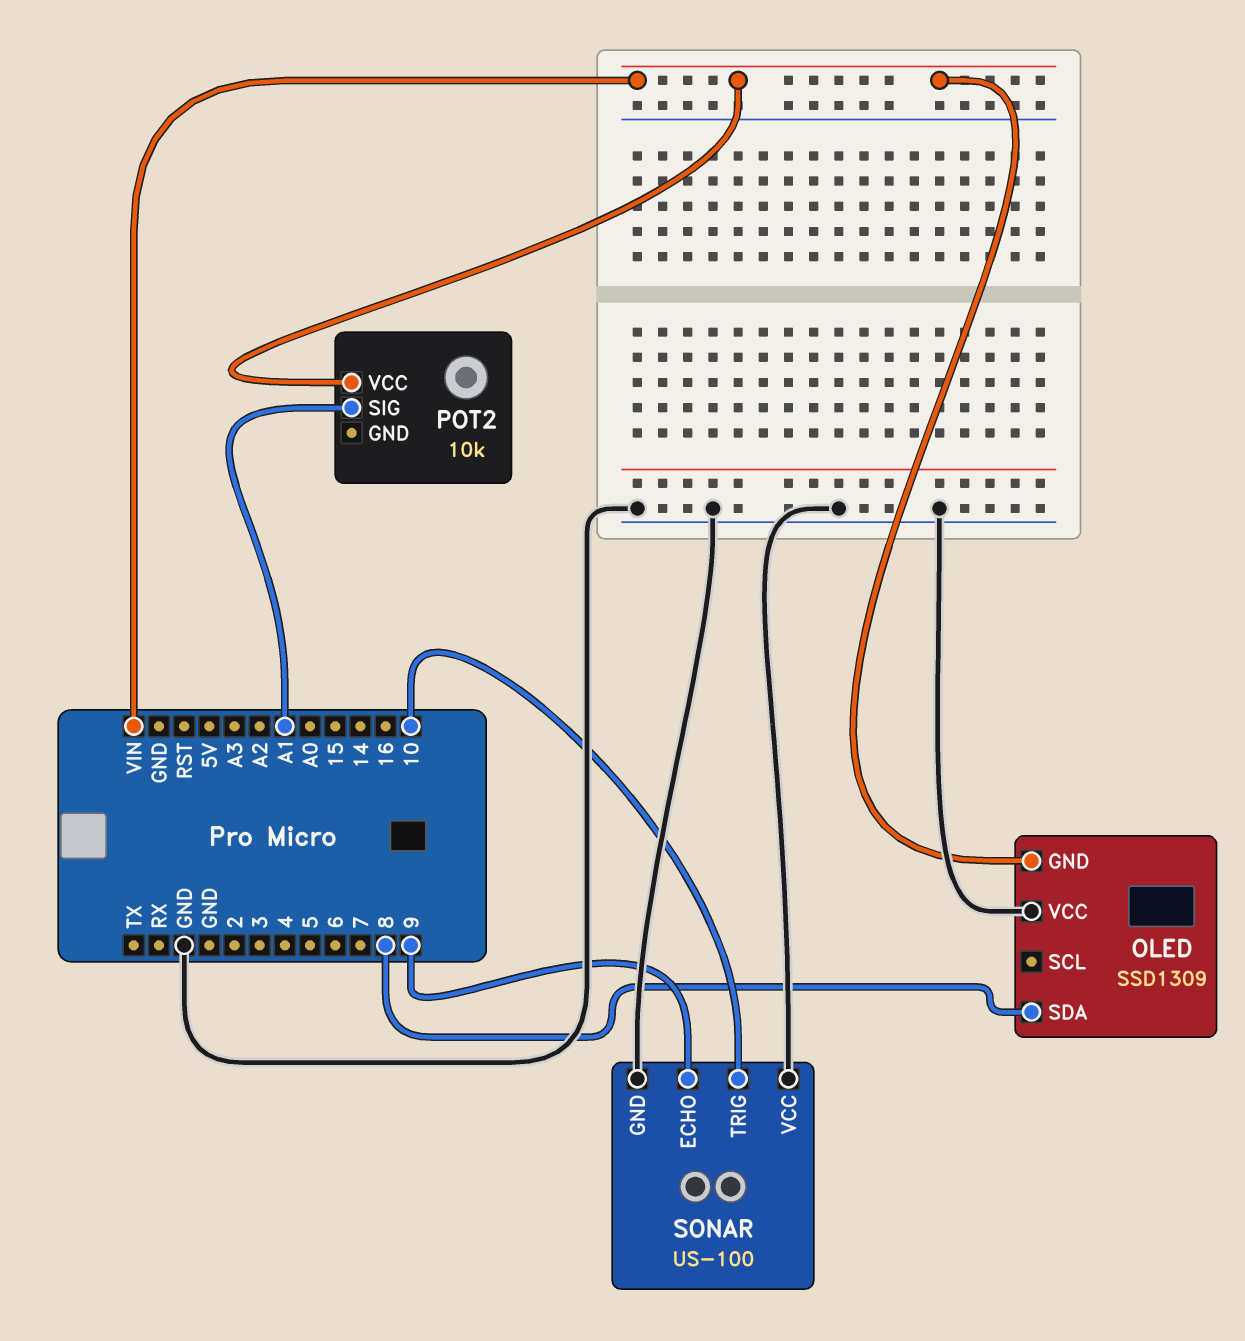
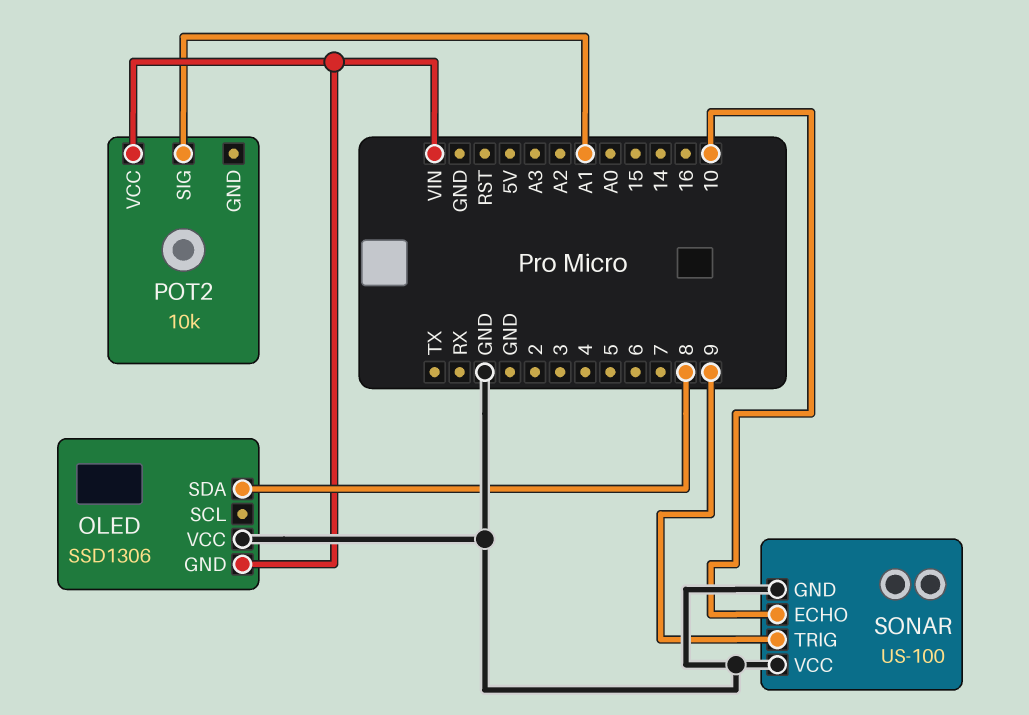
OLED: SSD1309 -> SSD1306
SONAR pin ECHO: 9 -> 10
SONAR pin TRIG: 10 -> 9

